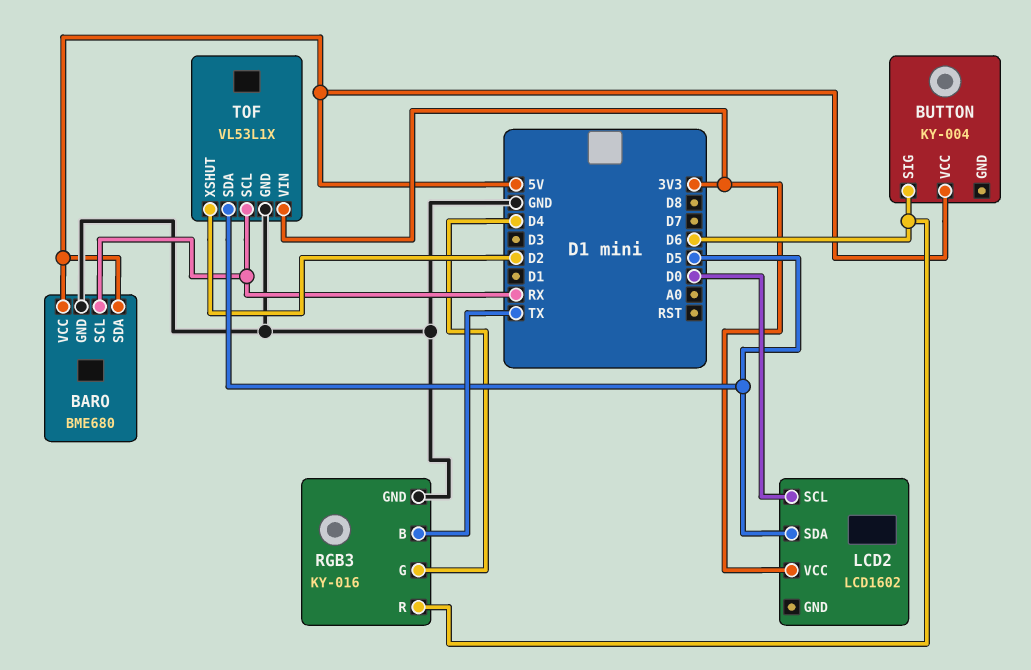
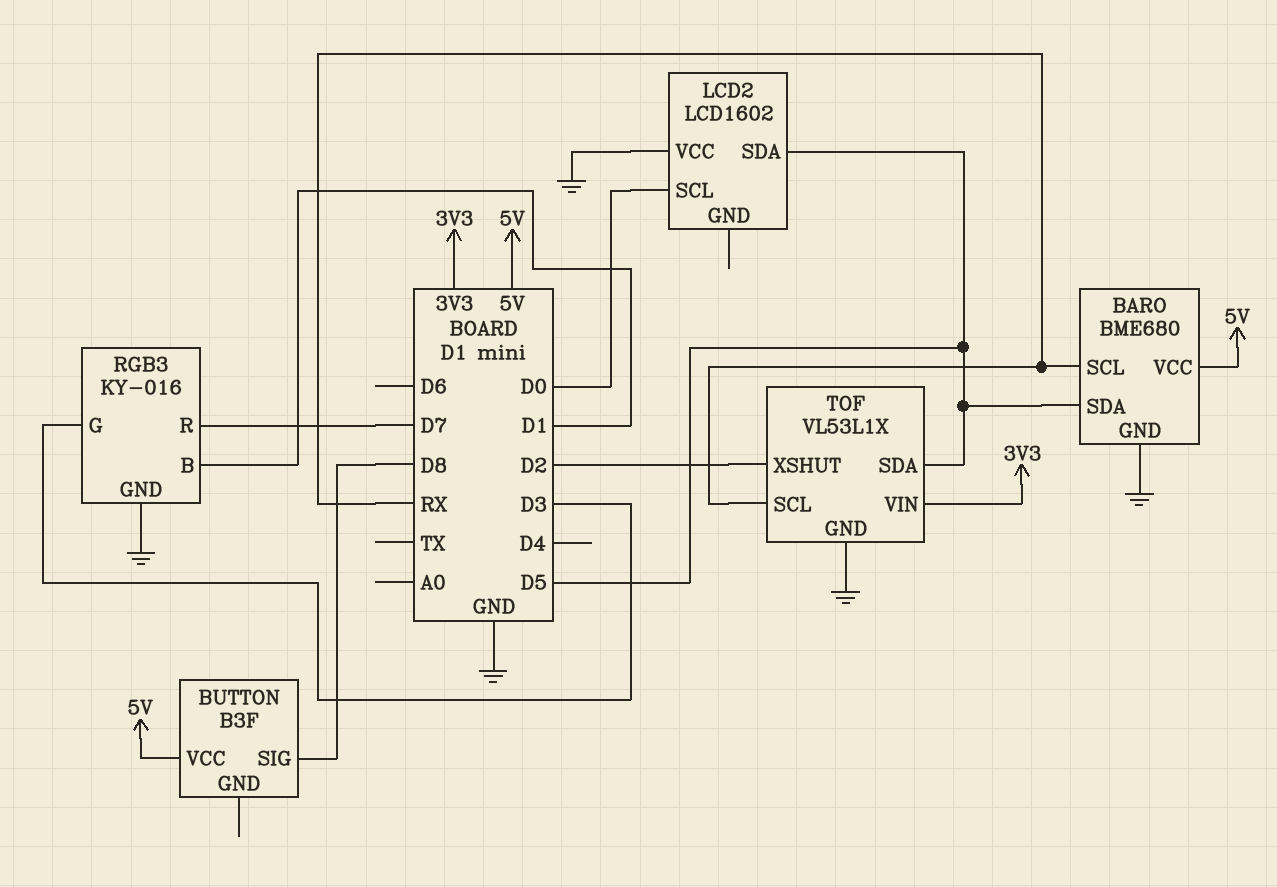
BARO pin SDA: 5V -> D5
BUTTON: KY-004 -> B3F
BUTTON pin SIG: D6 -> D8
LCD2 pin VCC: 3V3 -> GND
RGB3 pin B: TX -> D1
RGB3 pin G: D4 -> D3
RGB3 pin R: D6 -> D7

